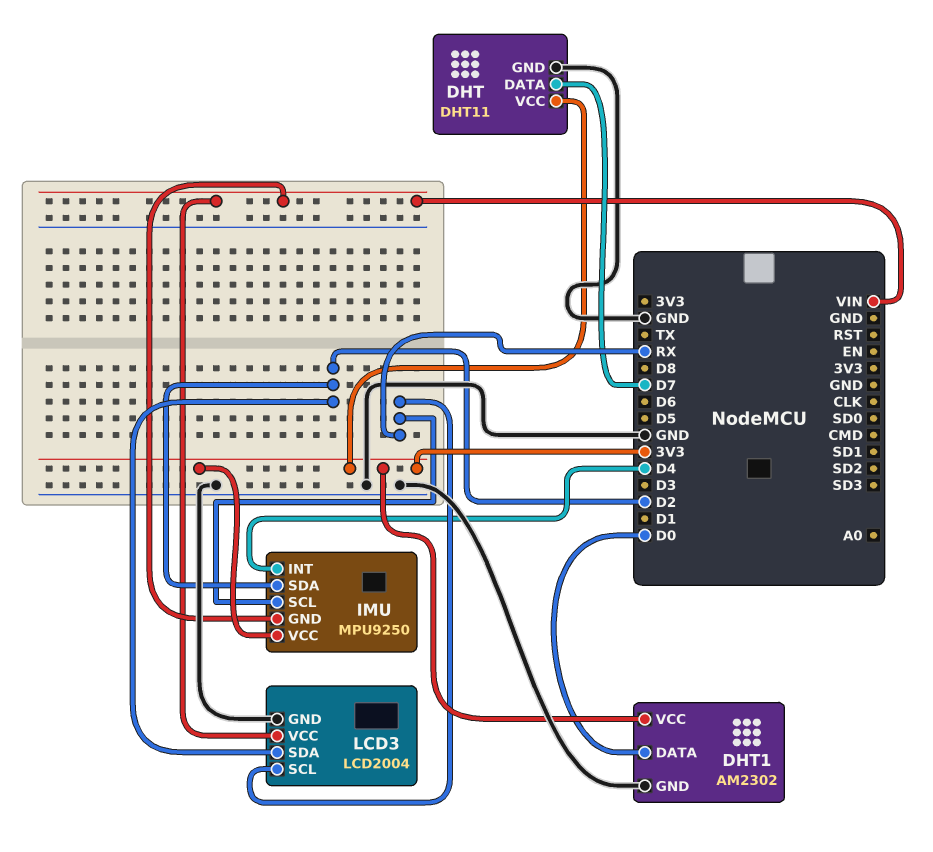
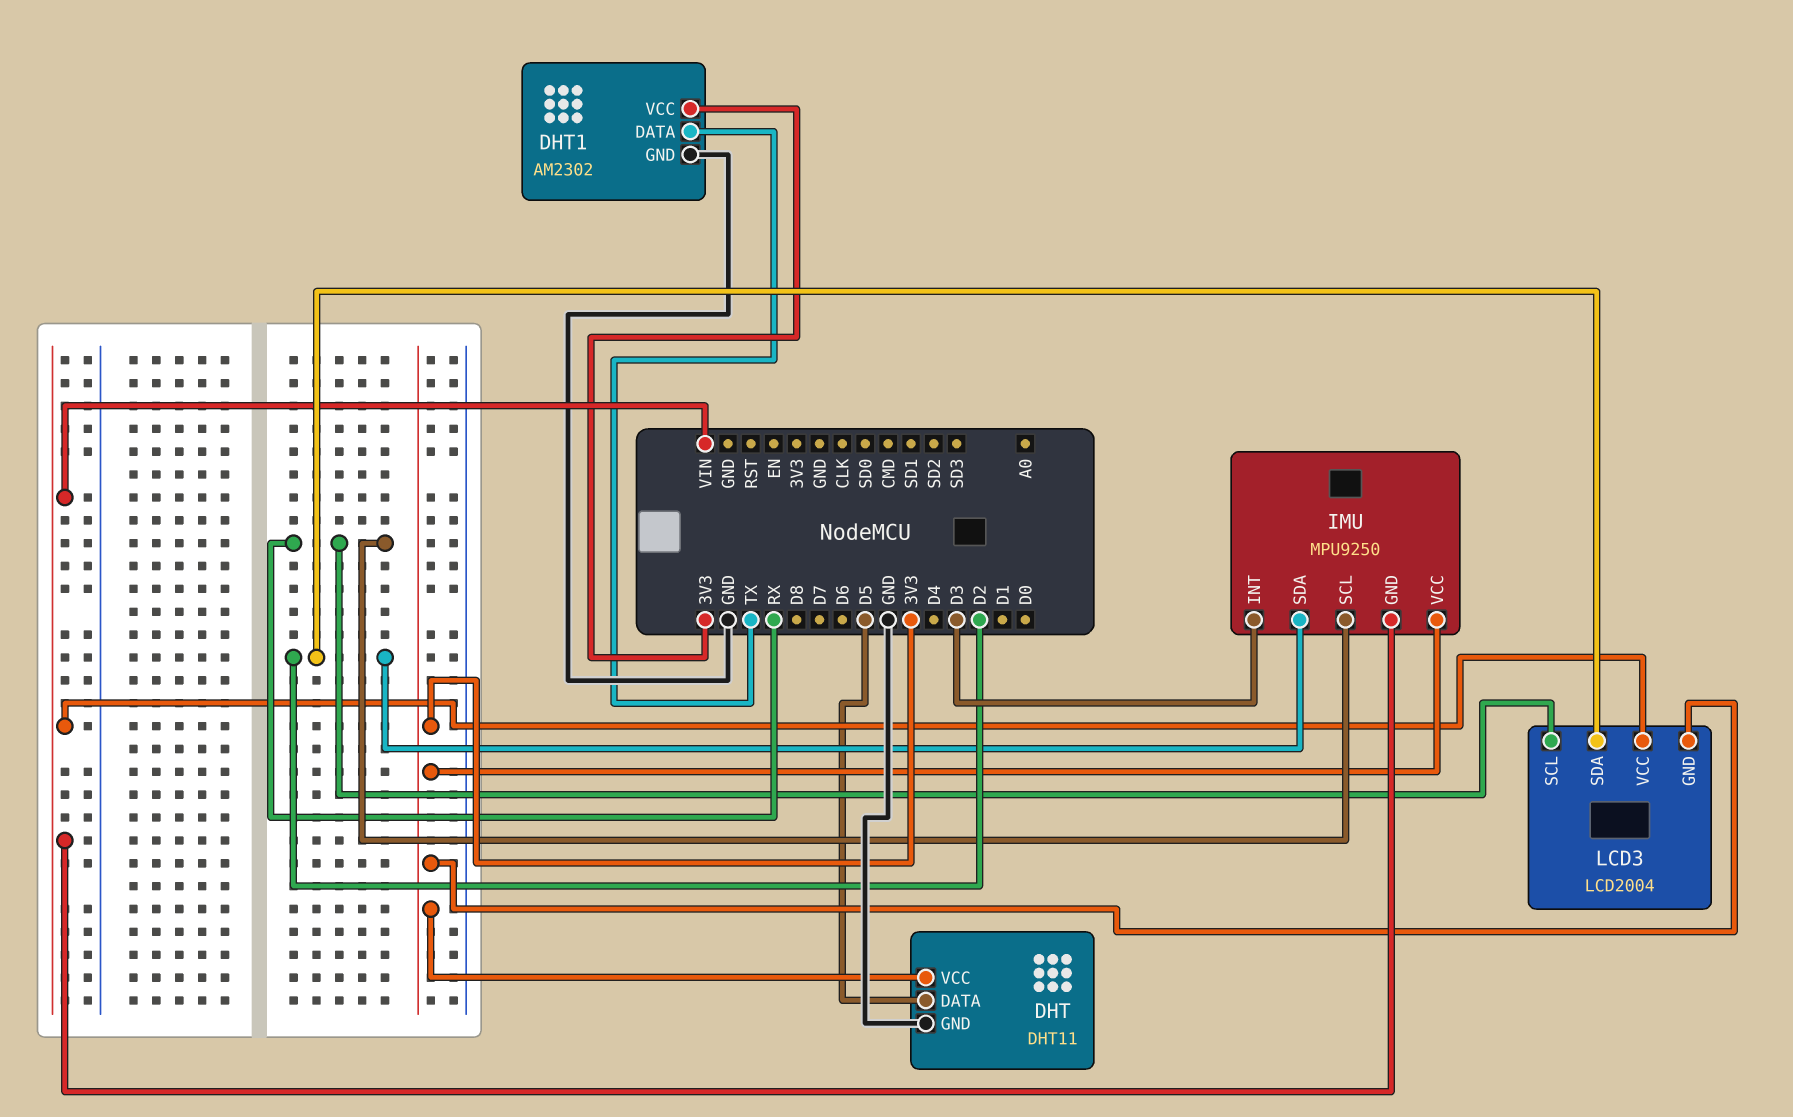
DHT pin DATA: D7 -> D5
DHT1 pin DATA: D0 -> TX
IMU pin INT: D4 -> D3
LCD3 pin GND: GND -> 3V3

